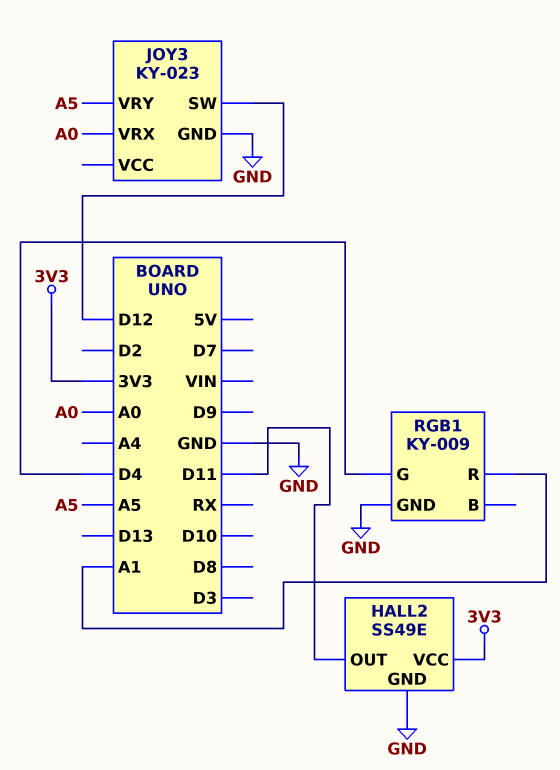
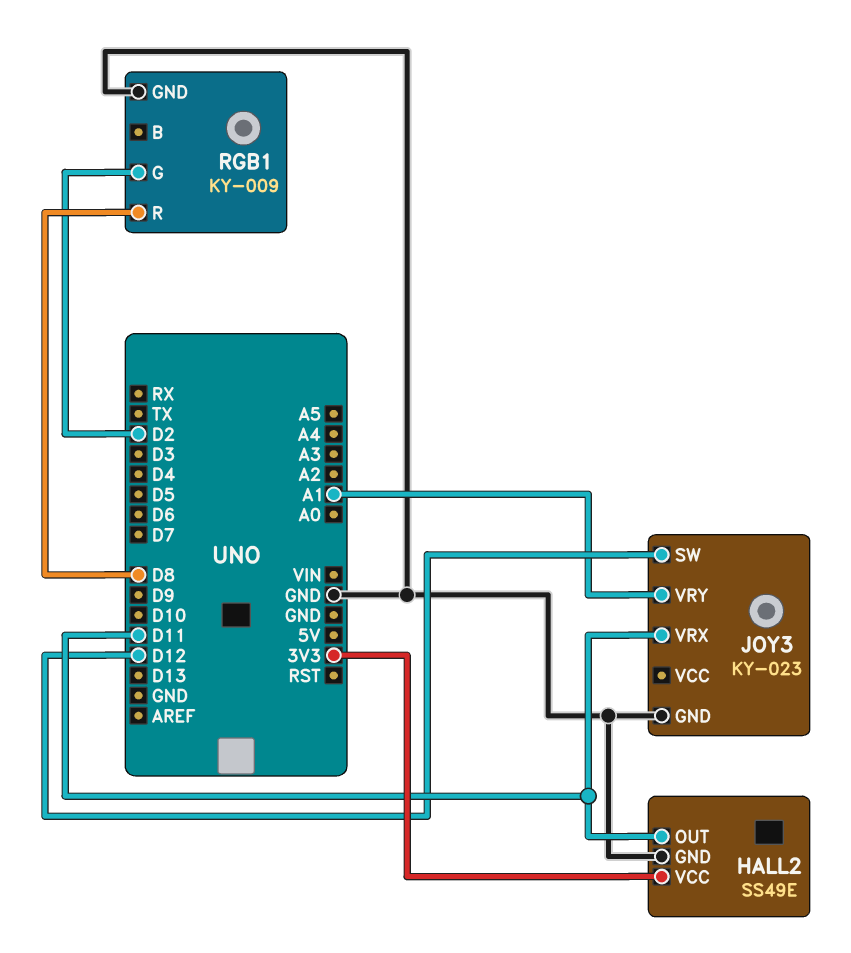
JOY3 pin VRX: A0 -> D11
JOY3 pin VRY: A5 -> A1
RGB1 pin G: D4 -> D2
RGB1 pin R: A1 -> D8

